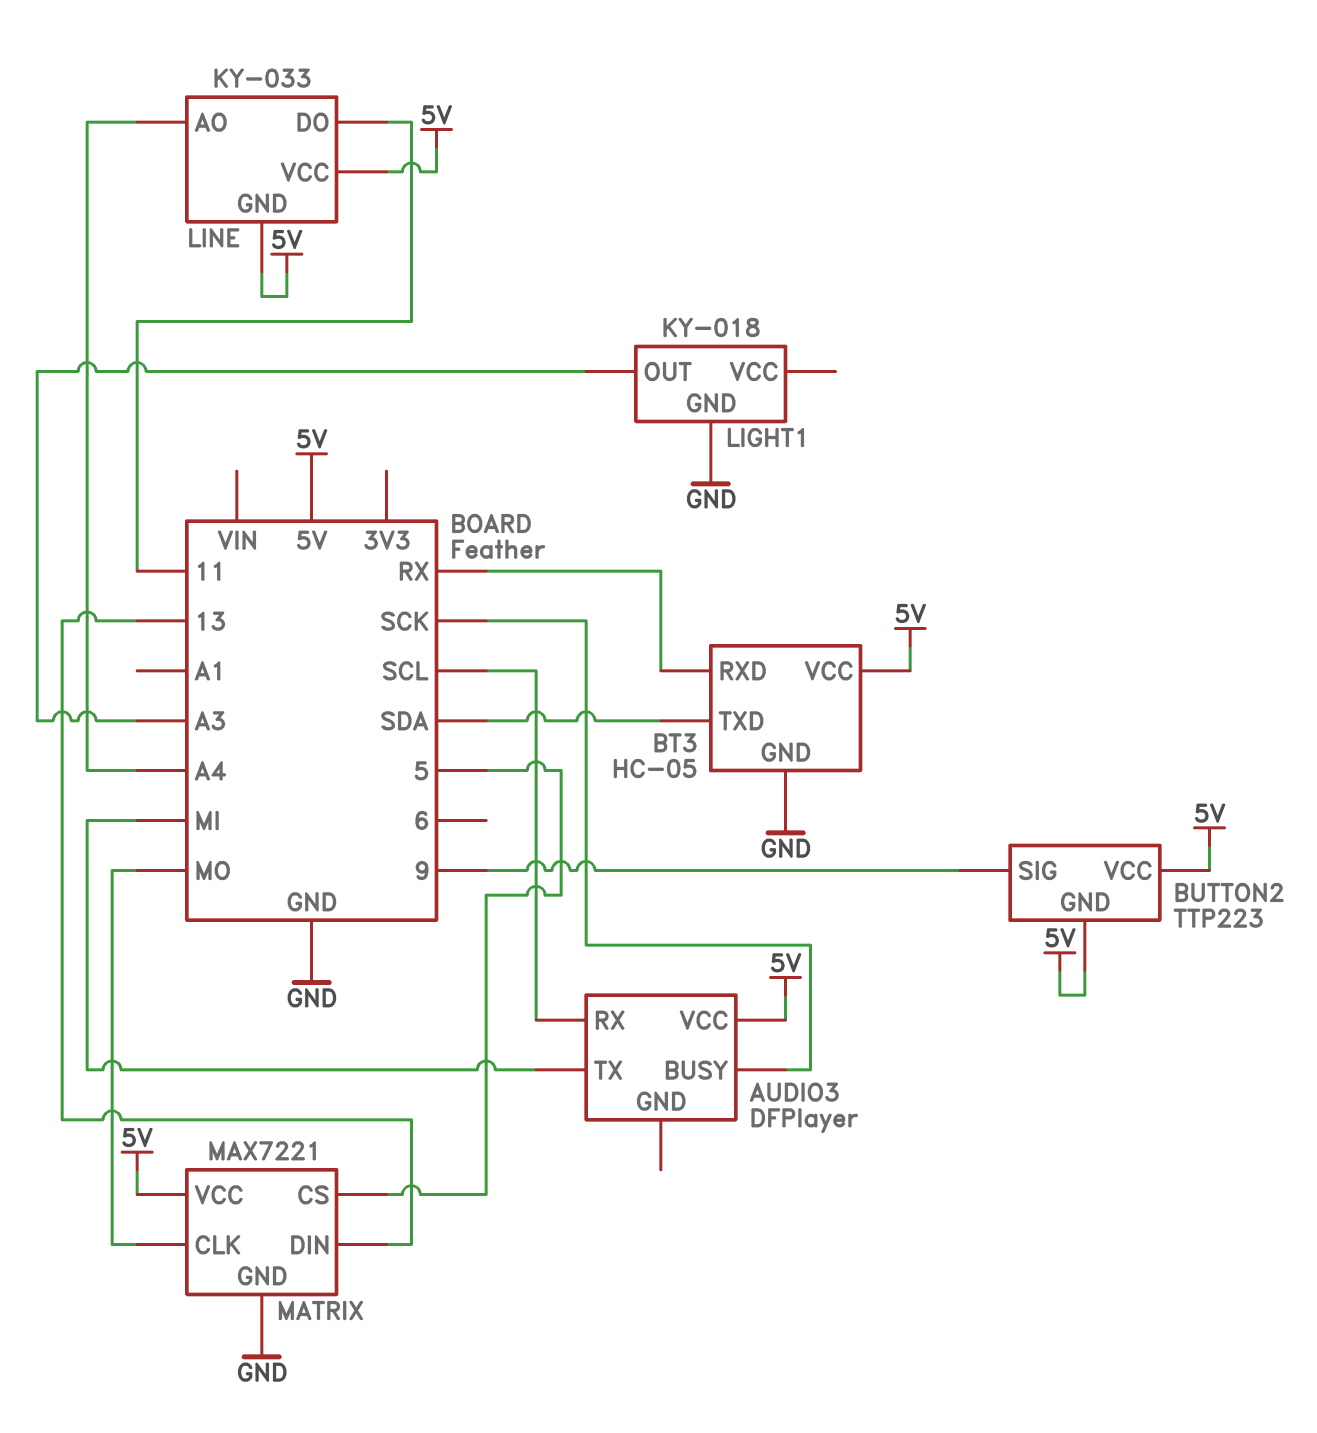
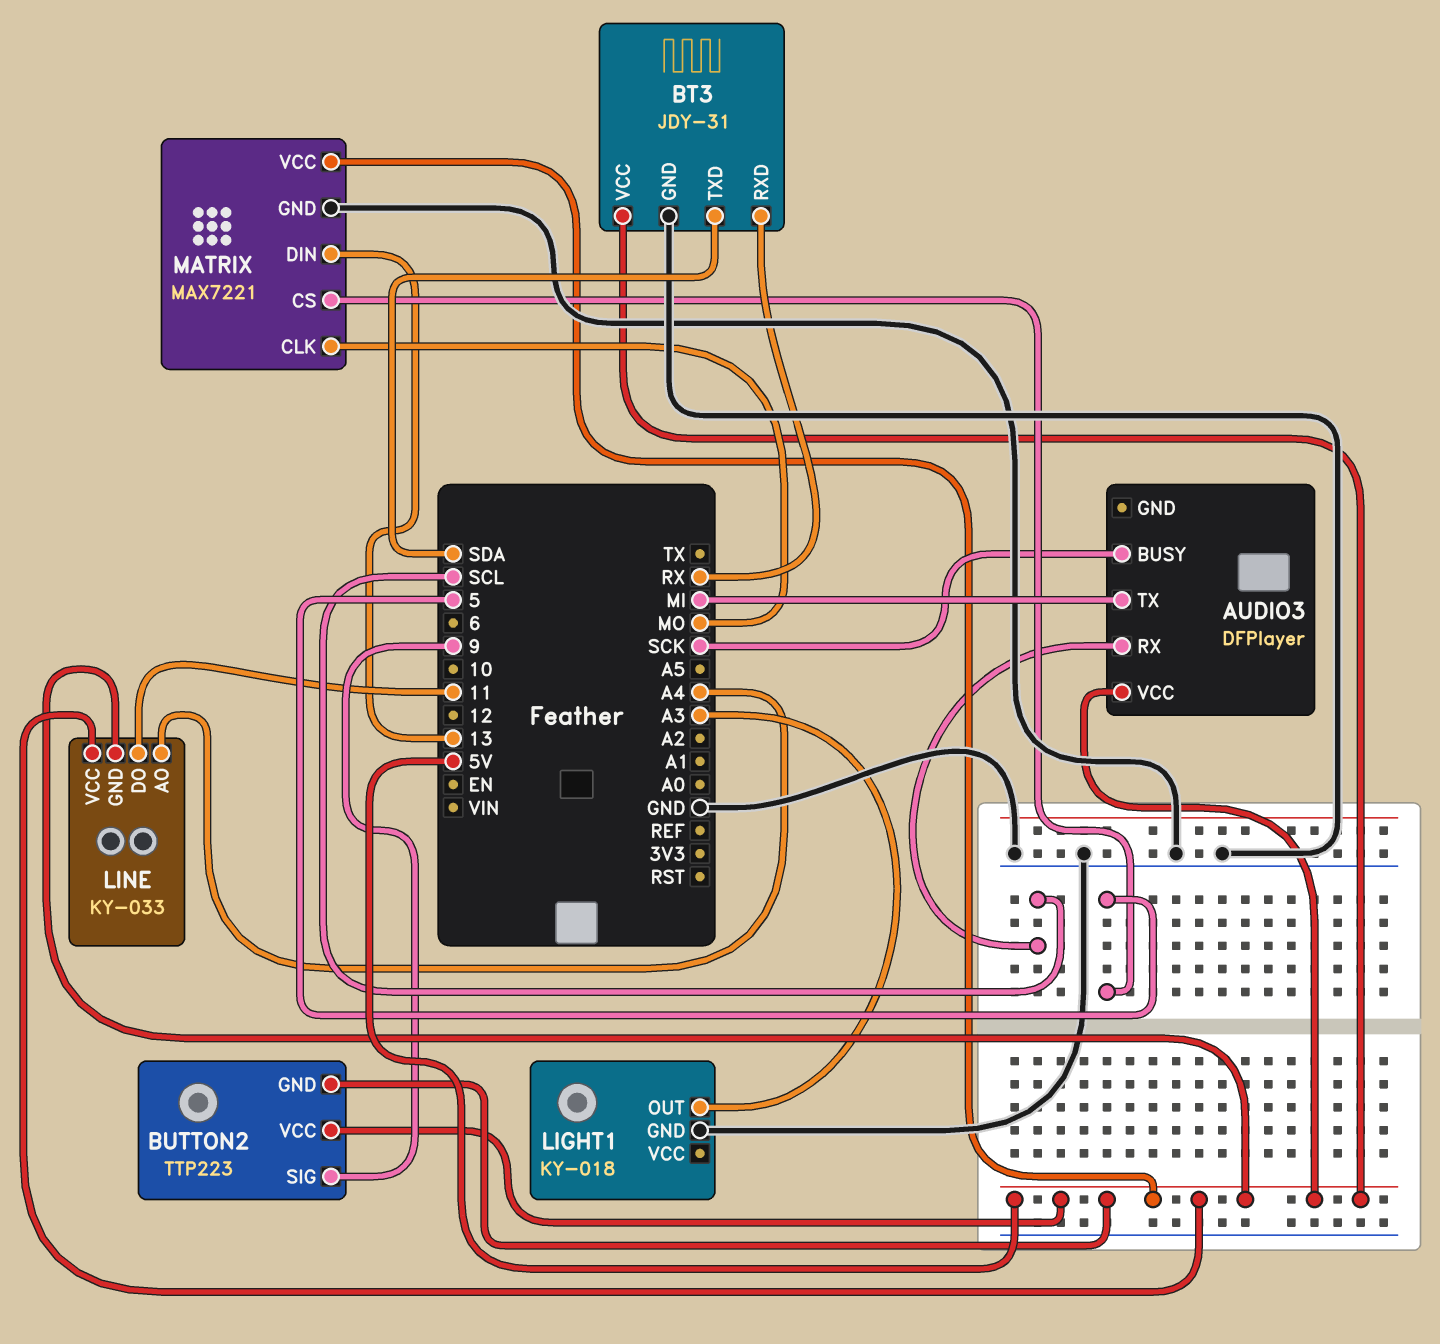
BT3: HC-05 -> JDY-31

